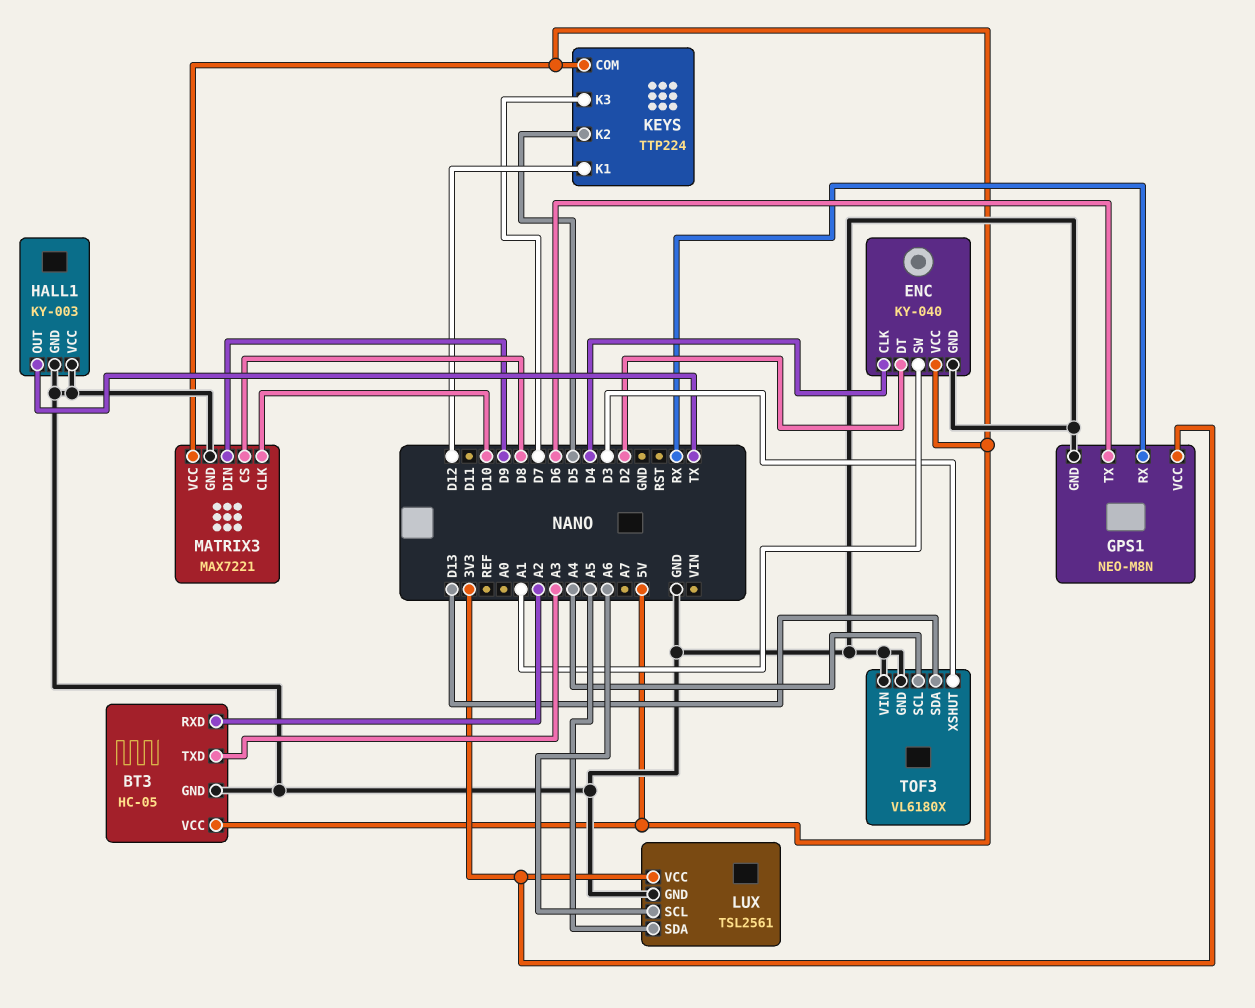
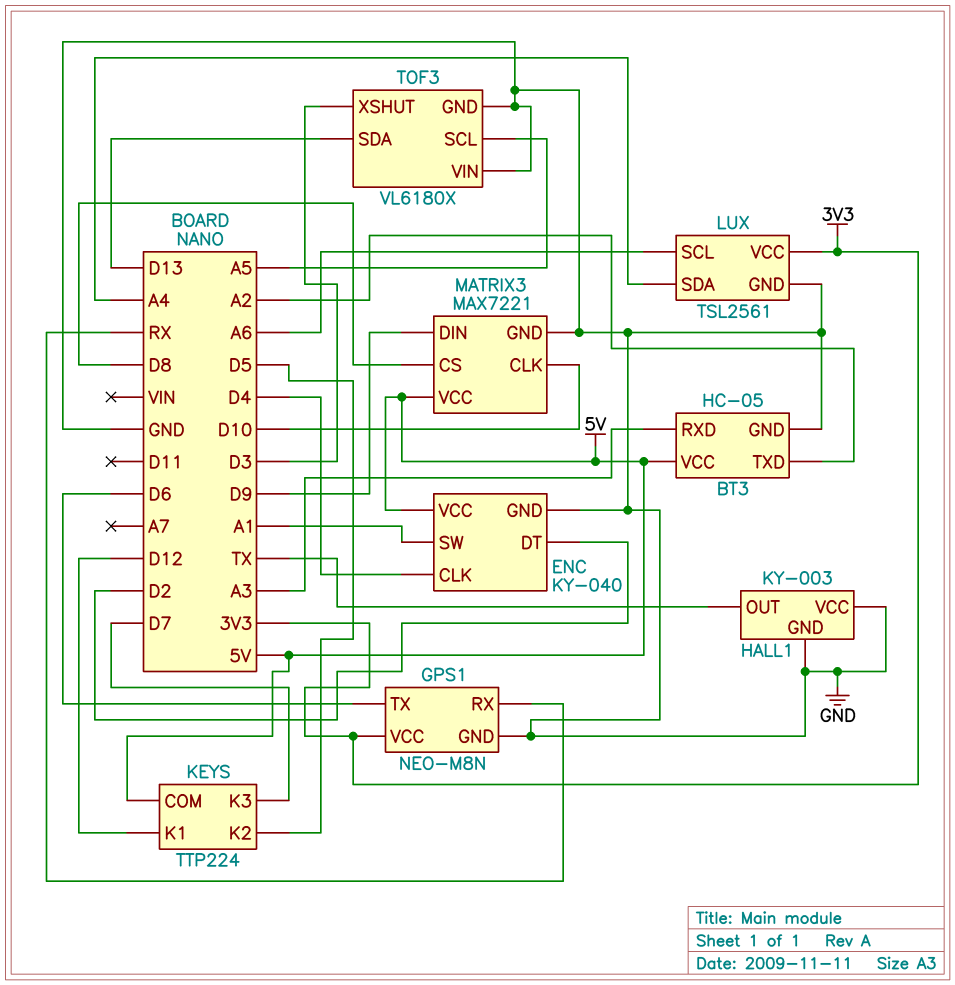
BT3 pin RXD: A2 -> A3
BT3 pin TXD: A3 -> A2
LUX pin SDA: A5 -> A4
TOF3 pin SCL: A4 -> A5

